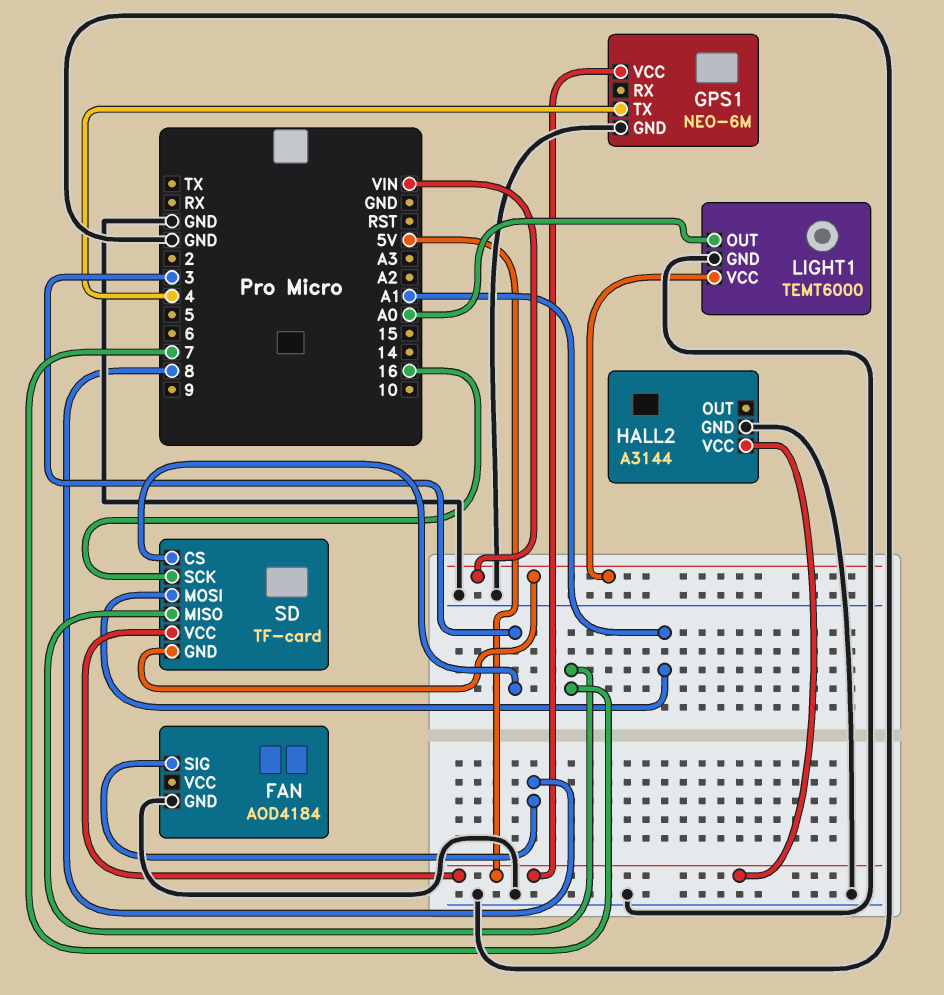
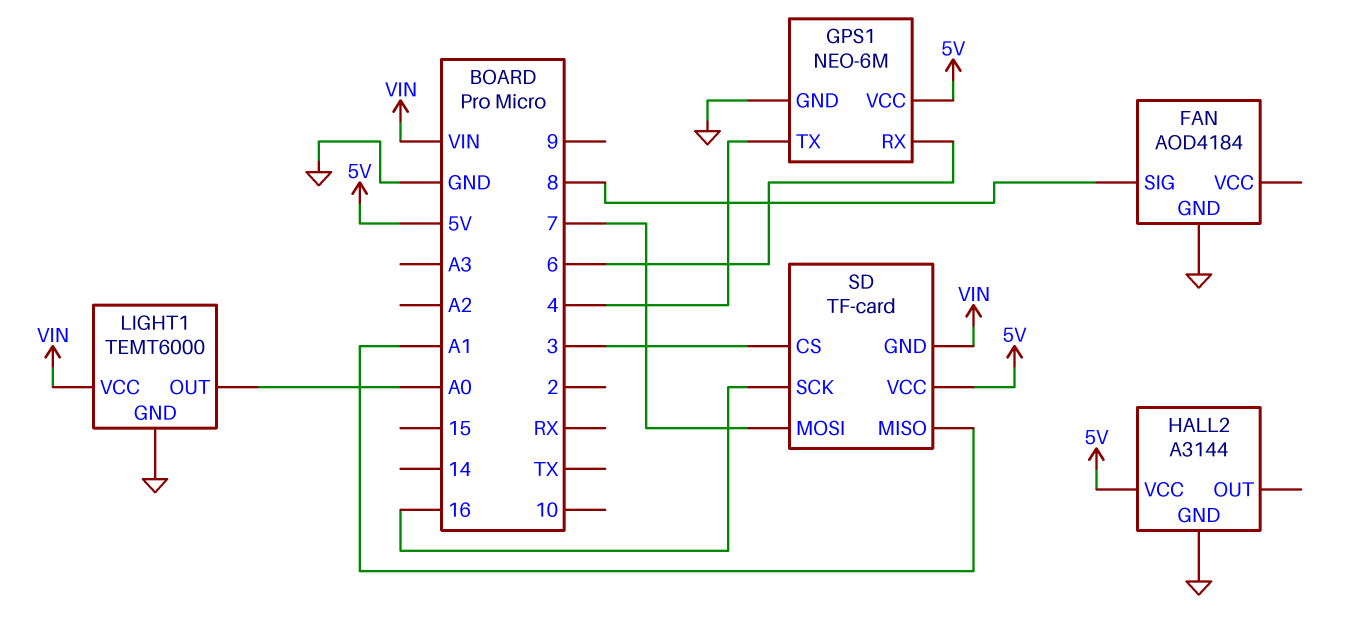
GPS1 pin RX: none -> 6
SD pin MISO: 7 -> A1
SD pin MOSI: A1 -> 7

